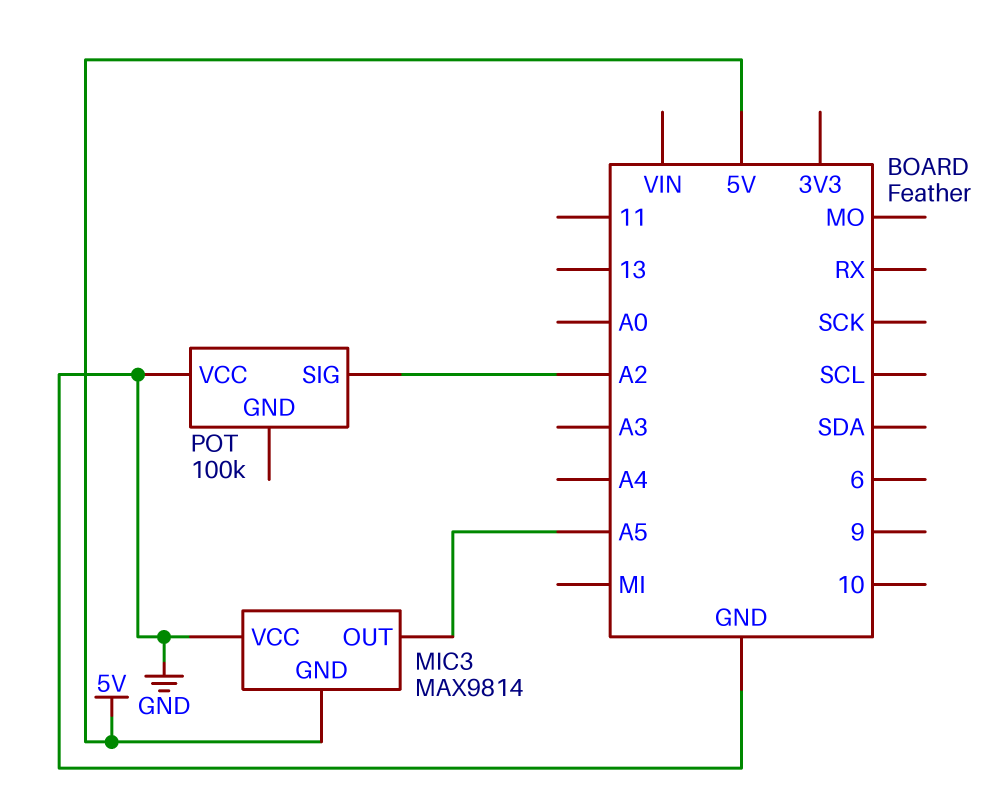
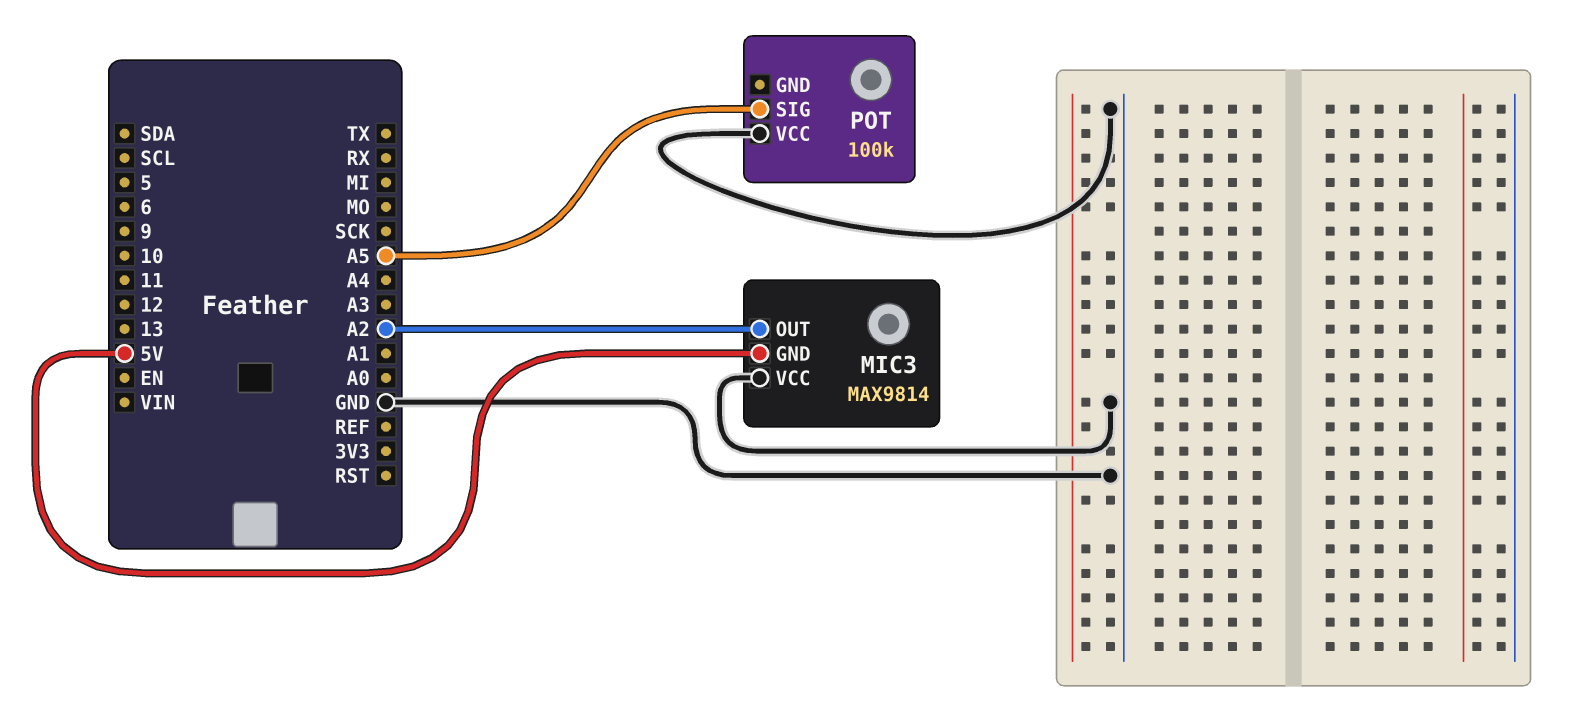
MIC3 pin OUT: A5 -> A2
POT pin SIG: A2 -> A5

